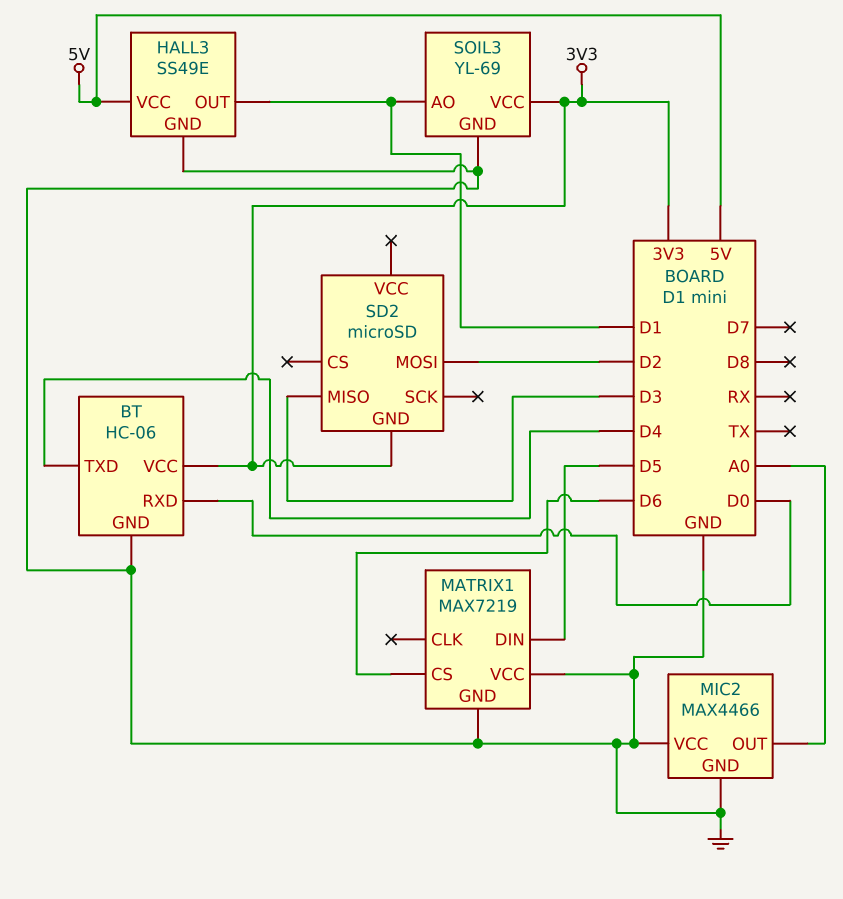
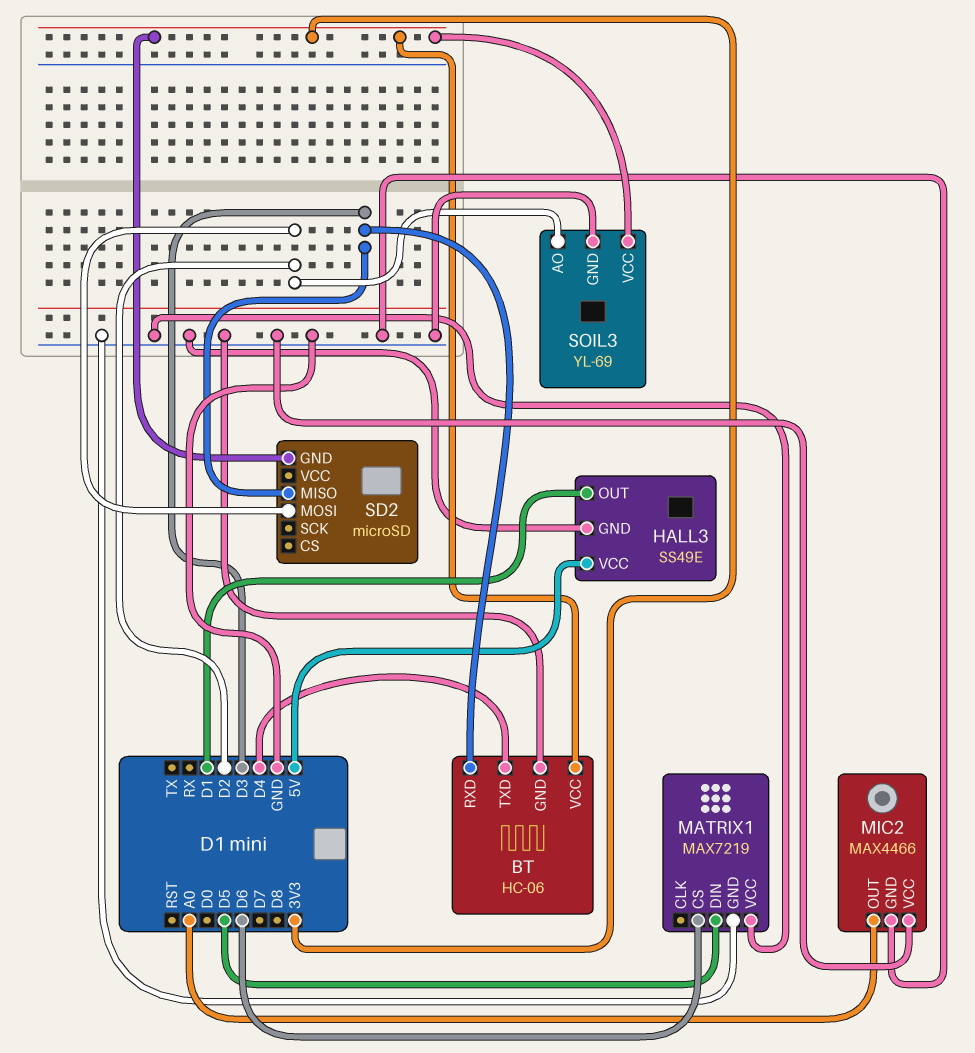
BT pin RXD: D0 -> D3
SOIL3 pin AO: D1 -> D2

